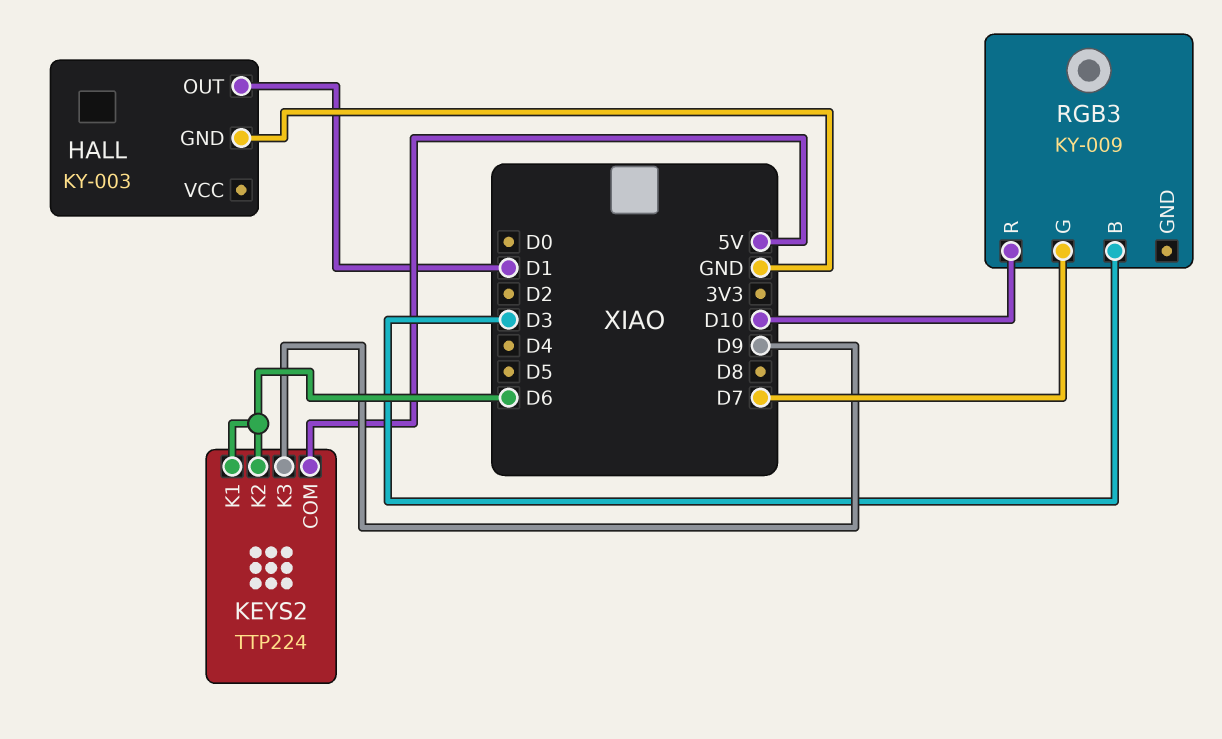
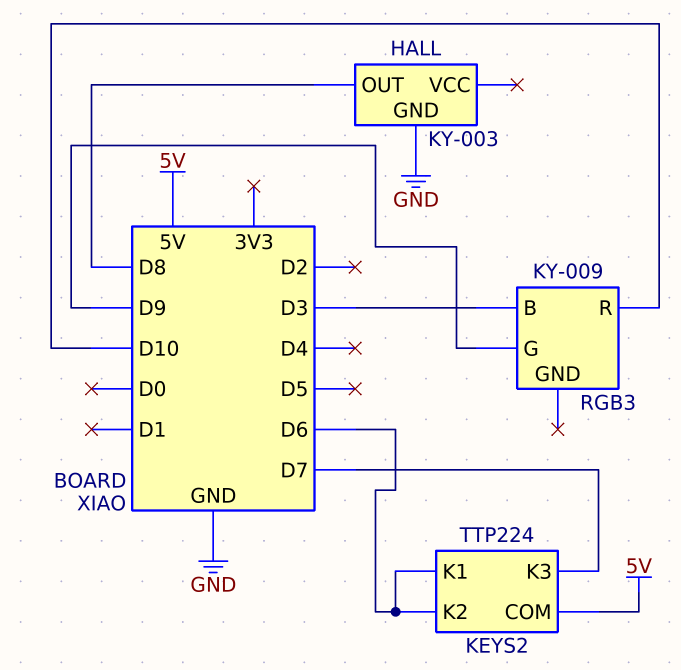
HALL pin OUT: D1 -> D8
KEYS2 pin K3: D9 -> D7
RGB3 pin G: D7 -> D9

